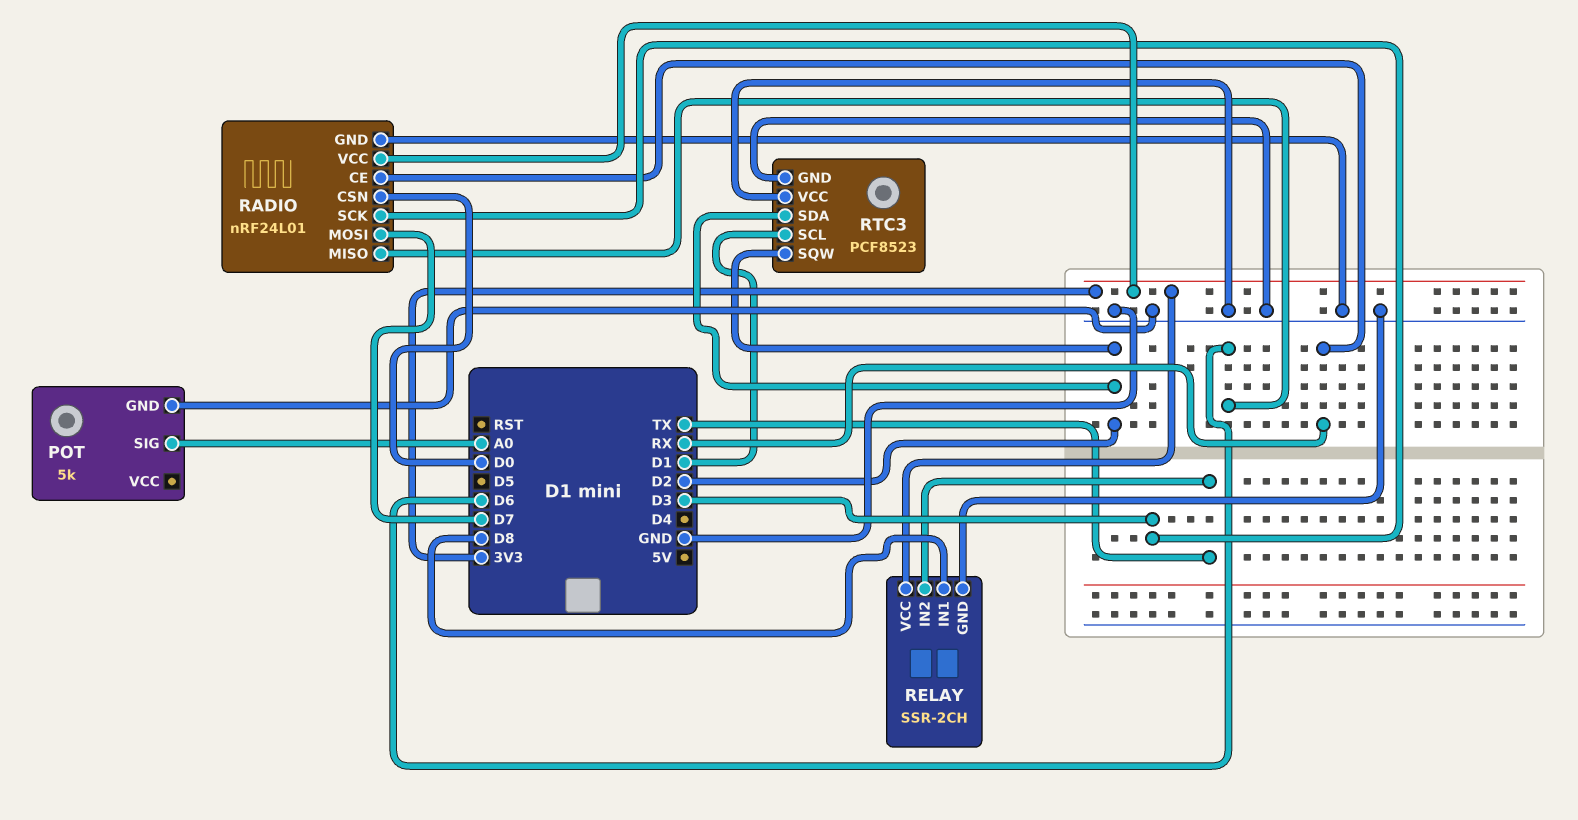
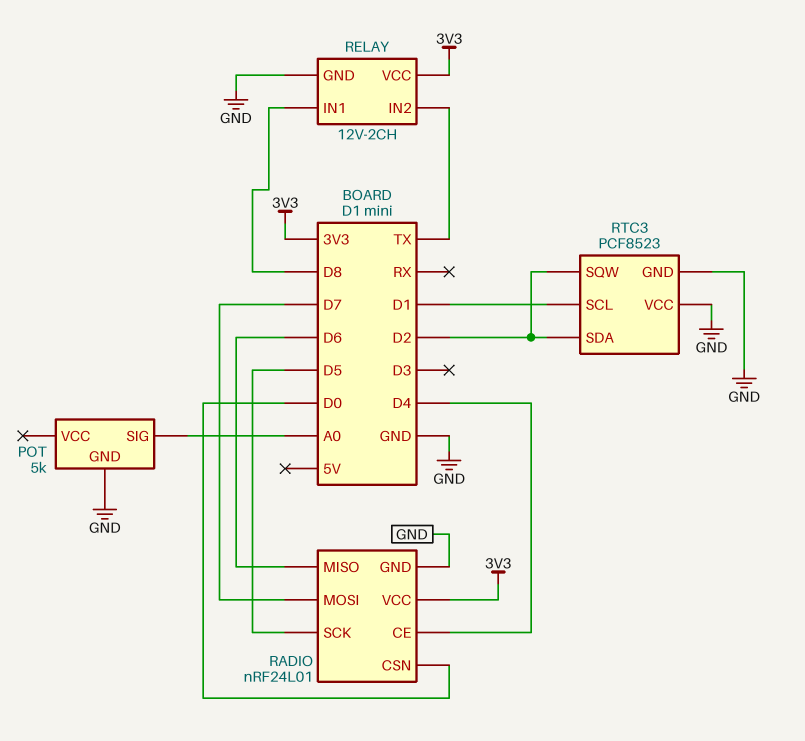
RADIO pin CE: RX -> D4
RADIO pin SCK: D3 -> D5
RELAY: SSR-2CH -> 12V-2CH

